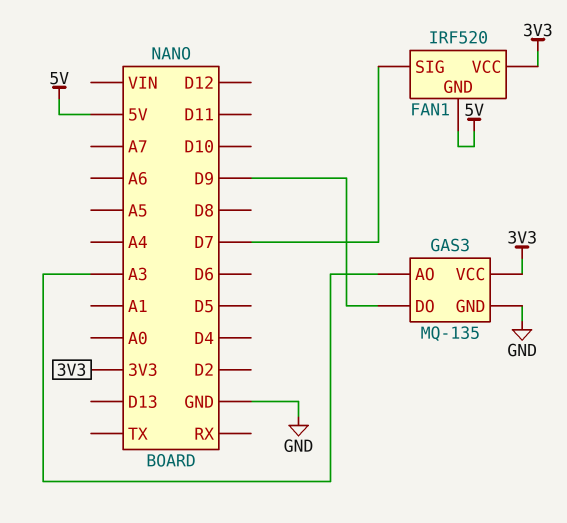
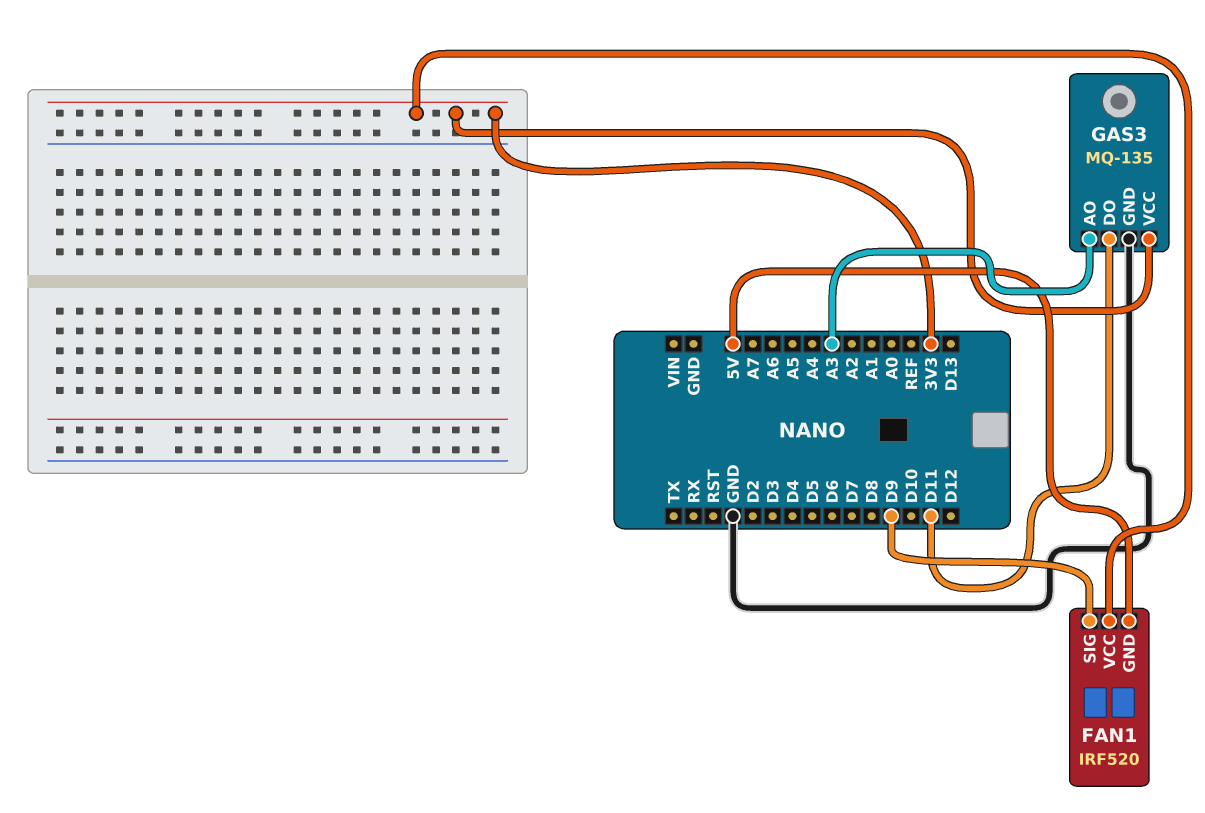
FAN1 pin SIG: D7 -> D9
GAS3 pin DO: D9 -> D11

